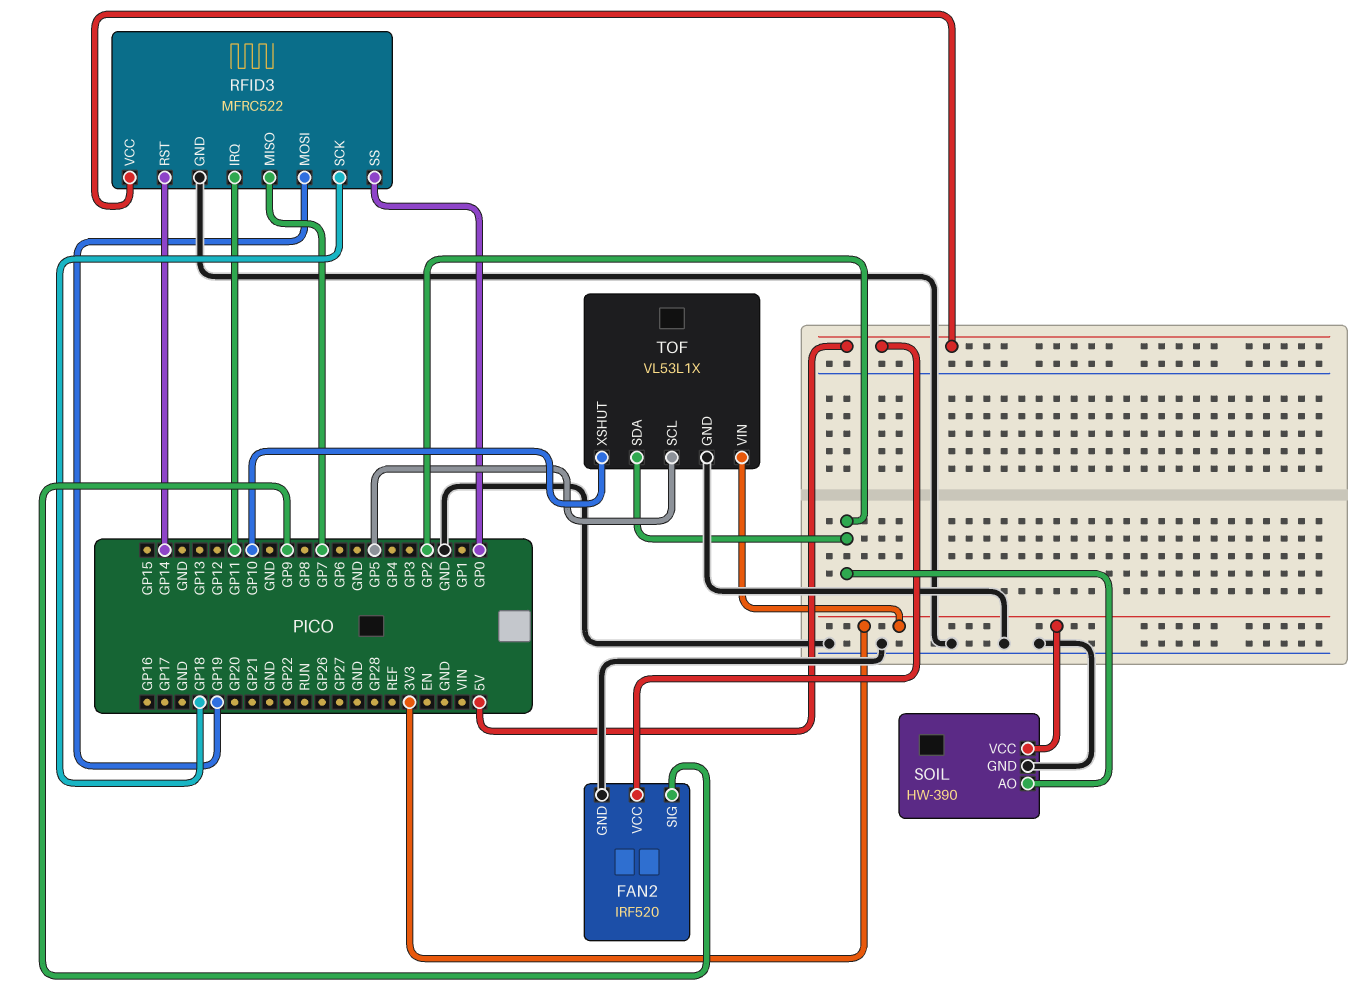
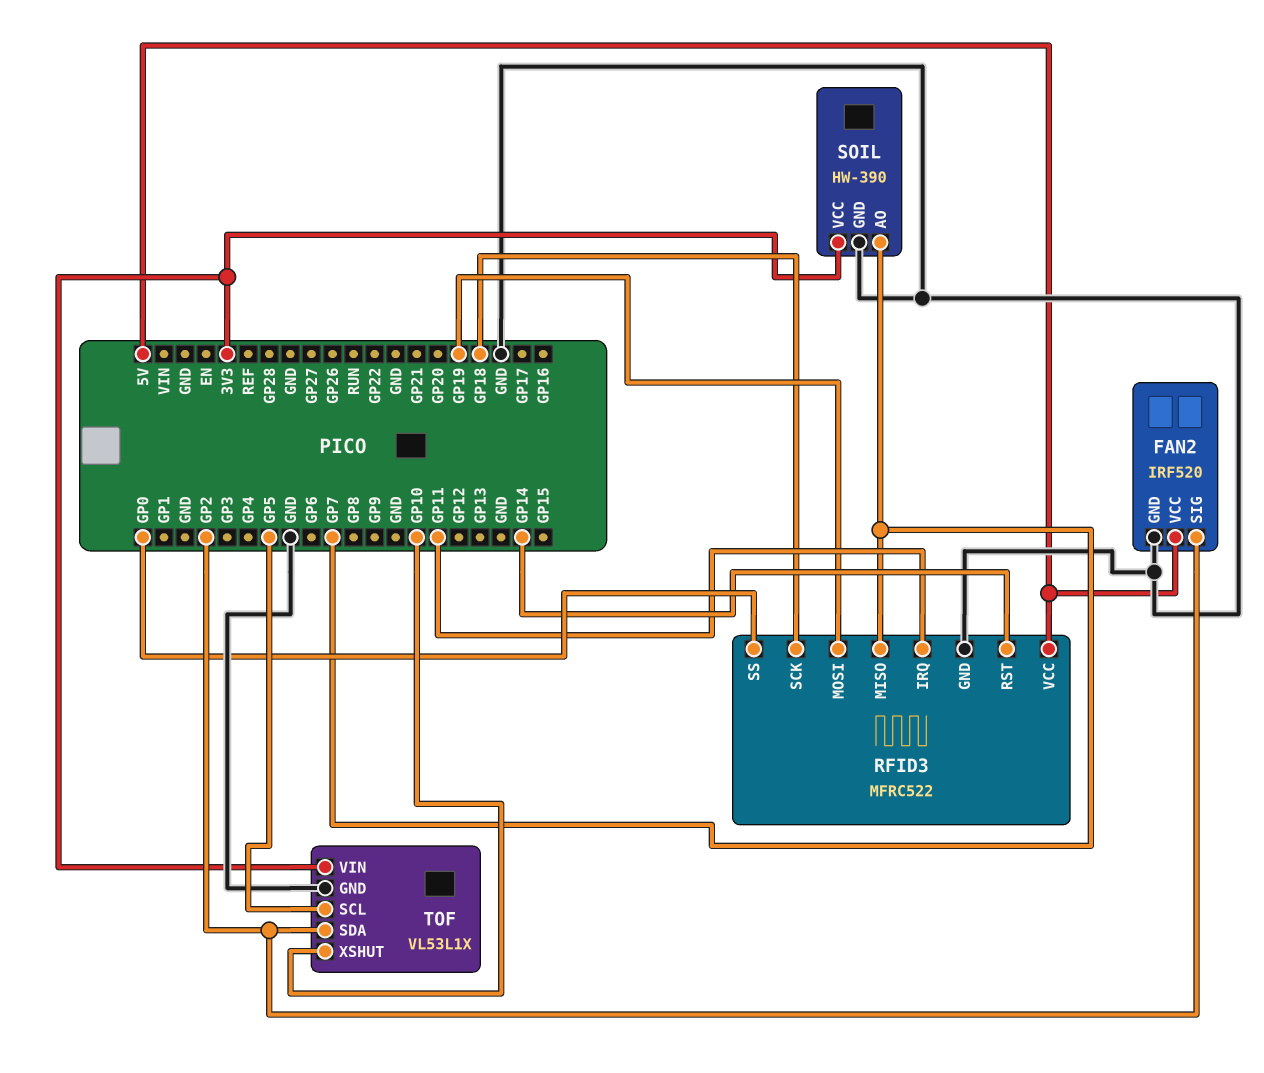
FAN2 pin SIG: GP9 -> GP2
SOIL pin AO: GP2 -> GP7

